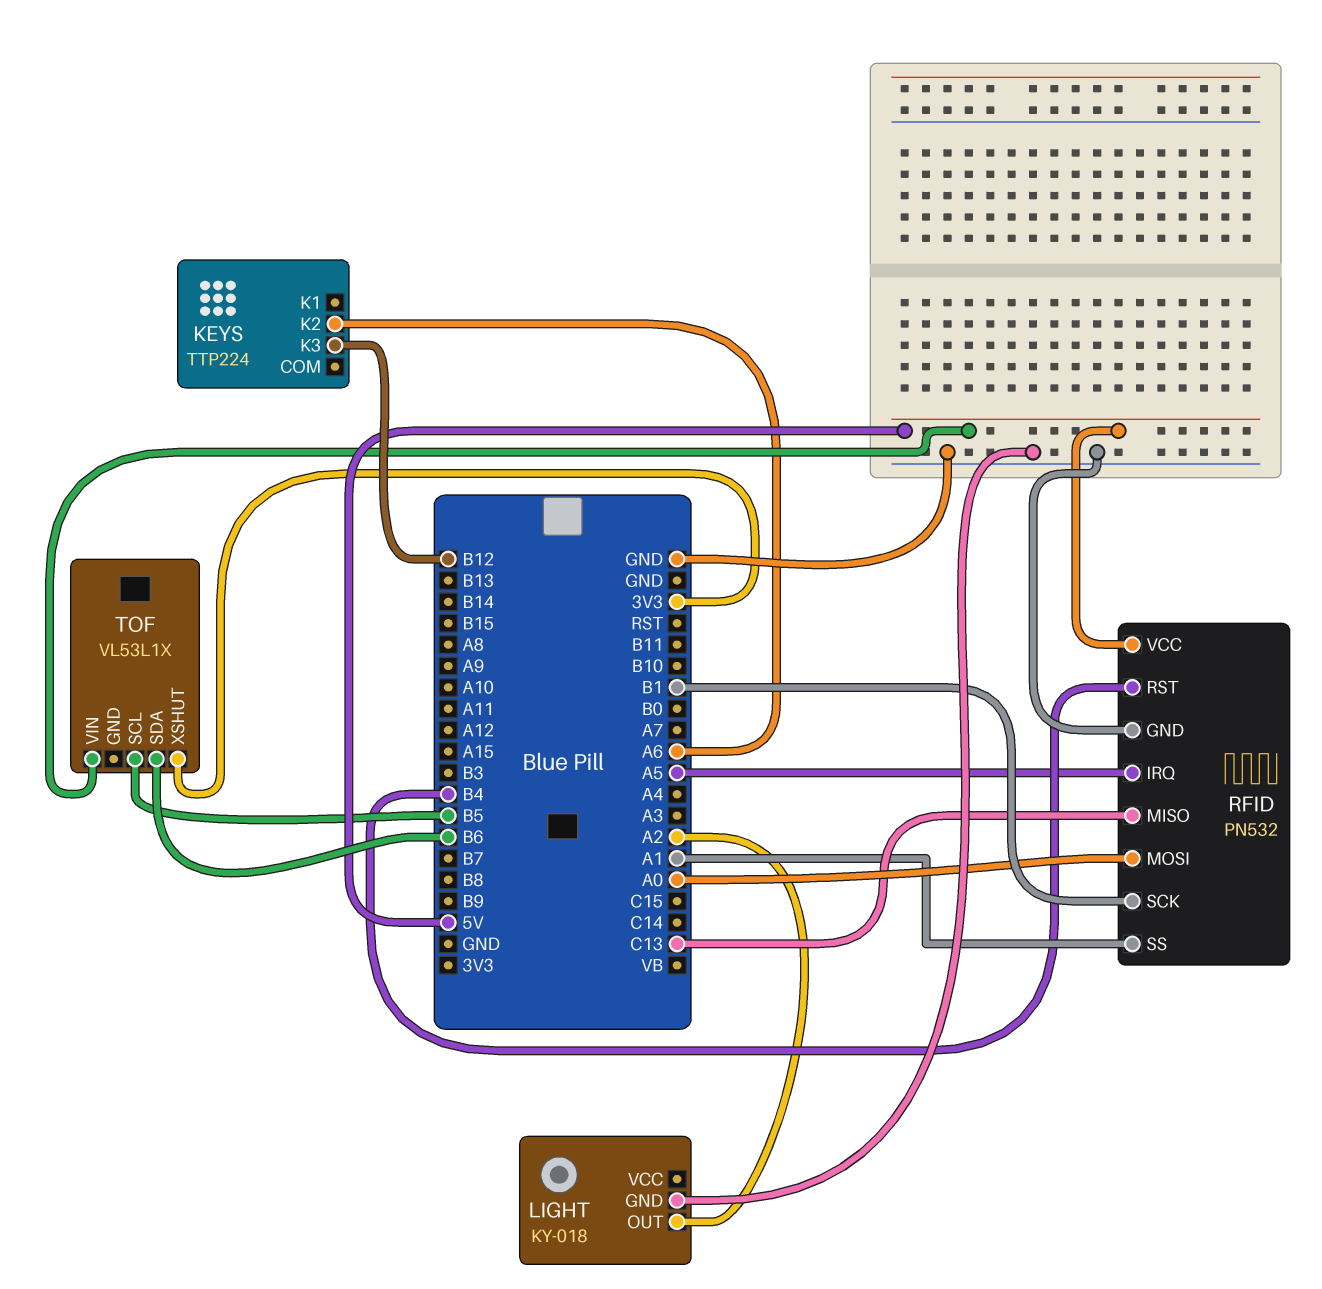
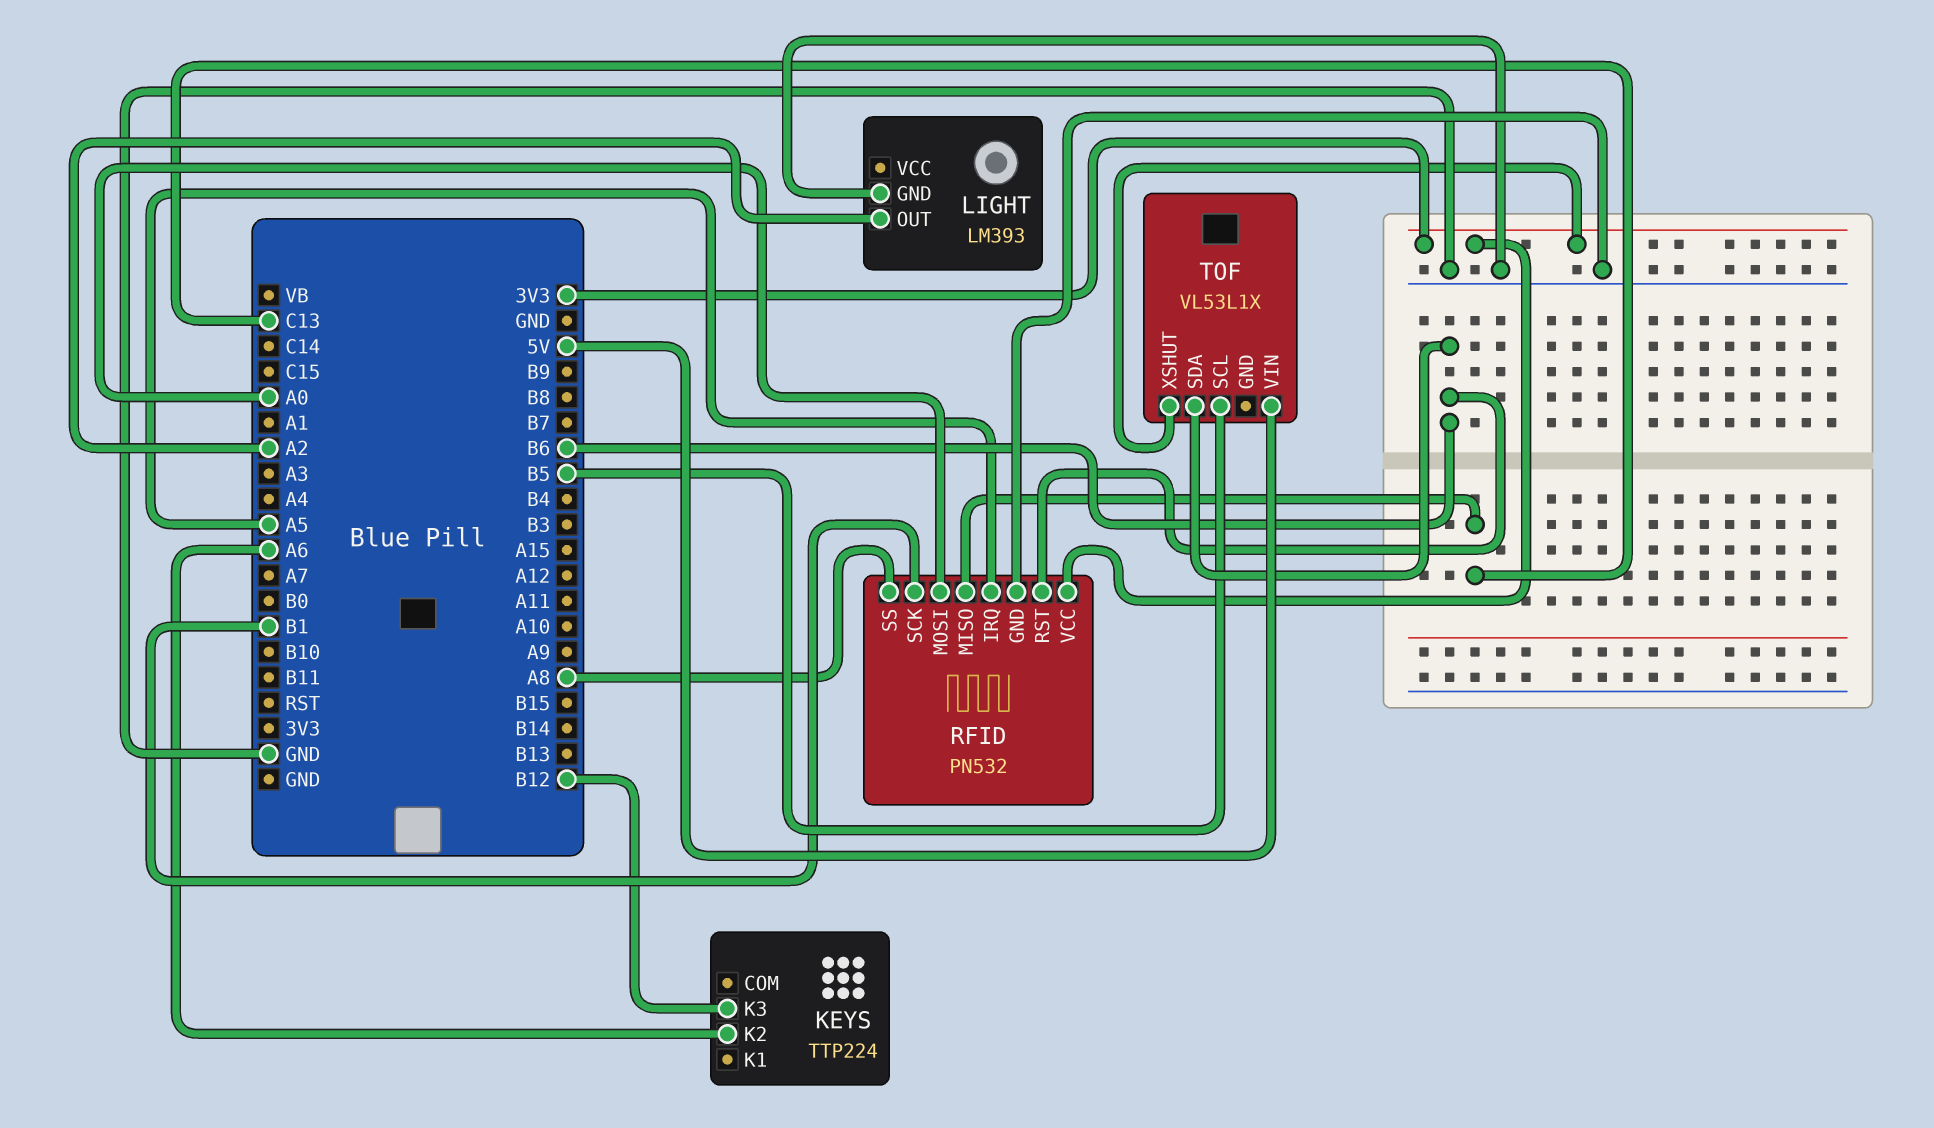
LIGHT: KY-018 -> LM393
RFID pin RST: B4 -> B6
RFID pin SS: A1 -> A8
RFID pin VCC: 5V -> 3V3

